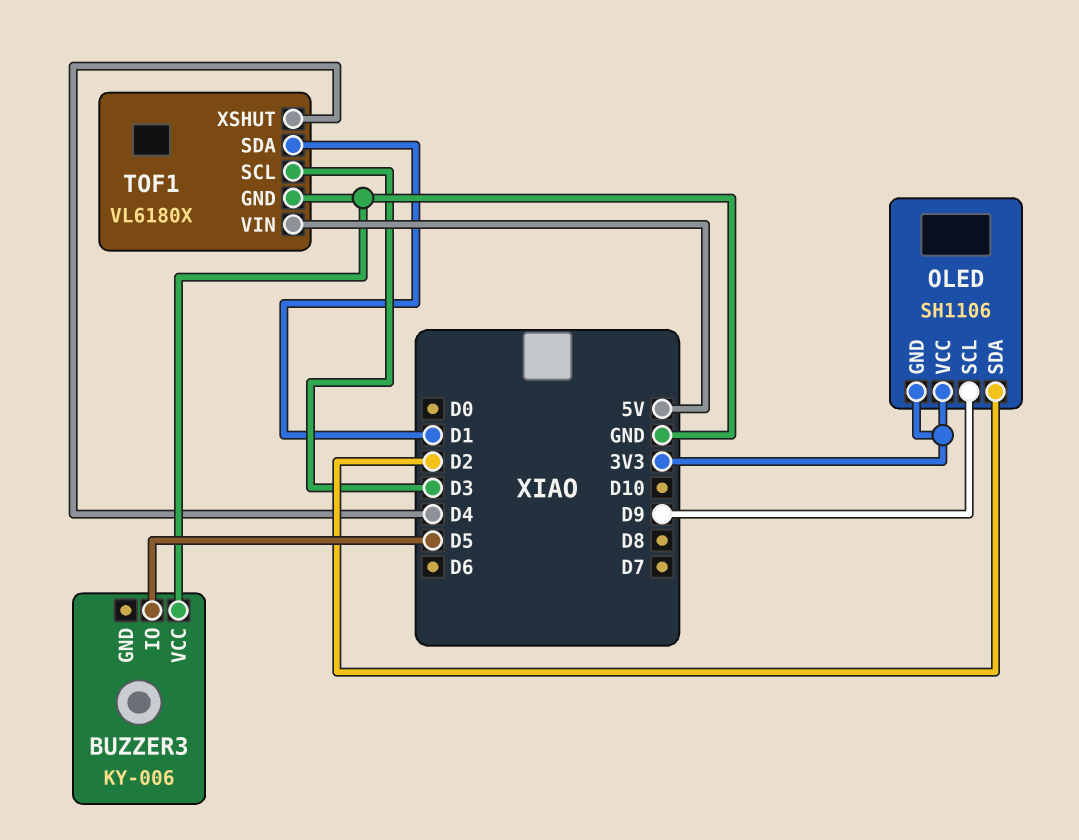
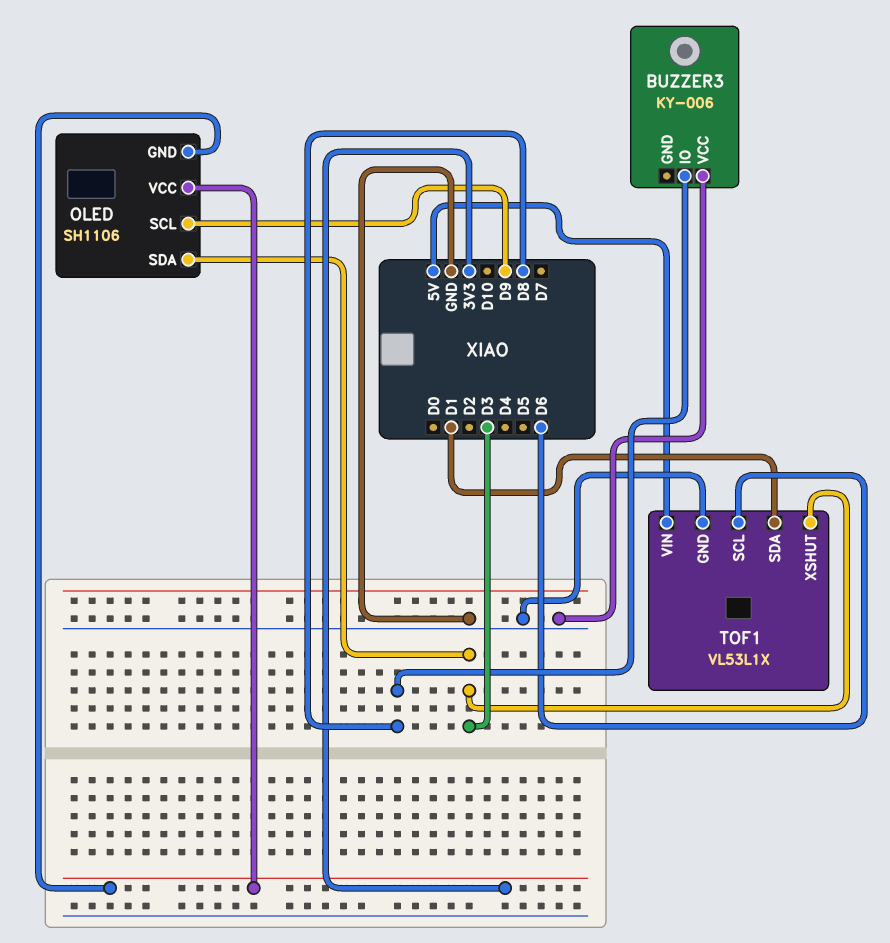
BUZZER3 pin IO: D5 -> D8
OLED pin SDA: D2 -> D3
TOF1: VL6180X -> VL53L1X
TOF1 pin SCL: D3 -> D6
TOF1 pin XSHUT: D4 -> D3

